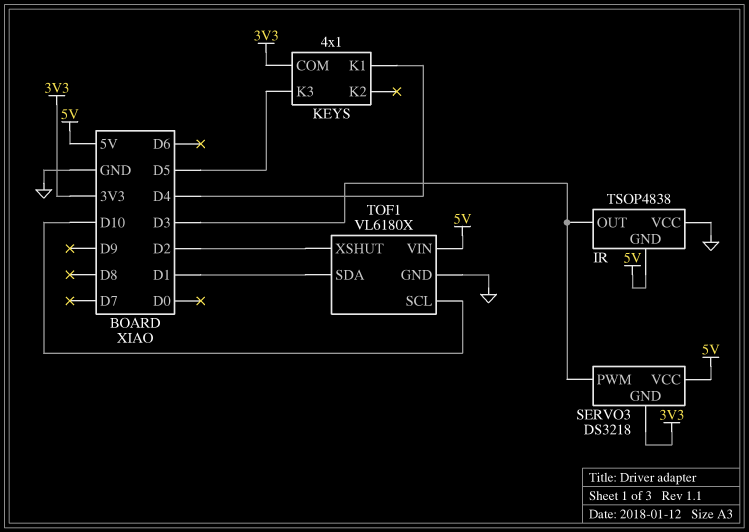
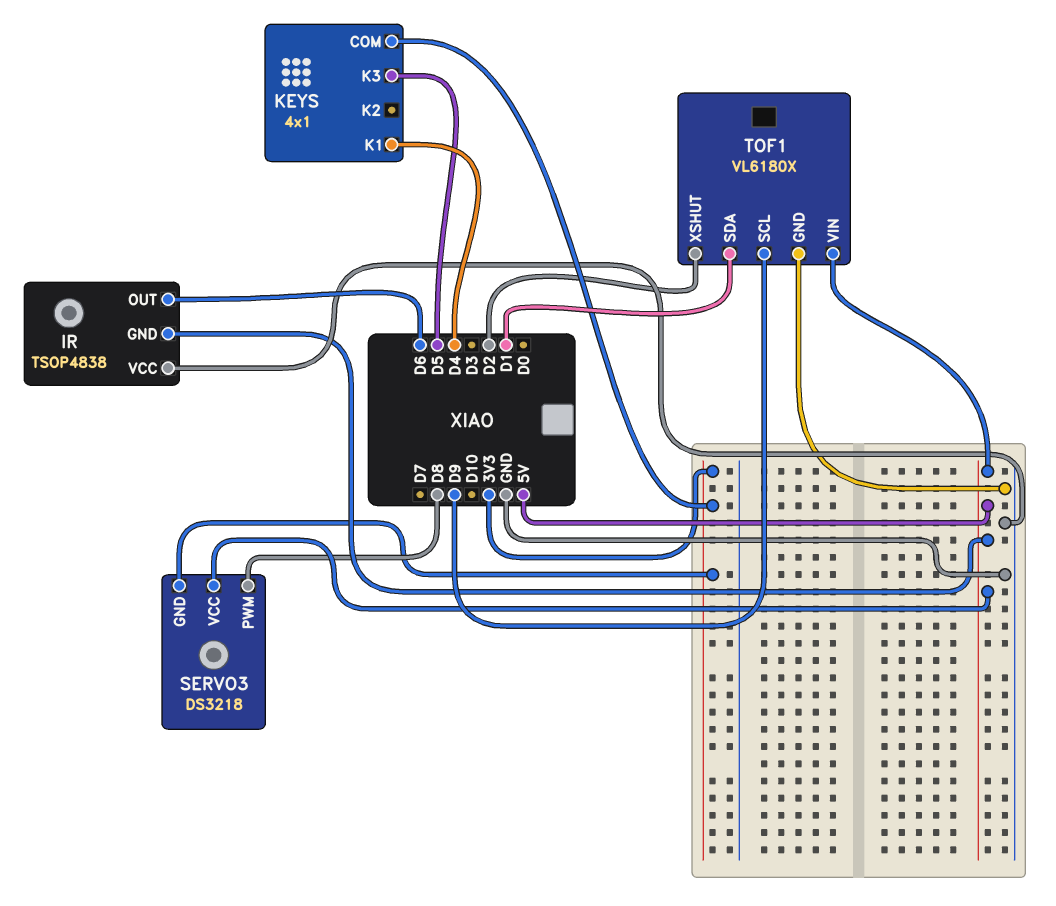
IR pin OUT: D3 -> D6
SERVO3 pin PWM: D3 -> D8
TOF1 pin SCL: D10 -> D9

